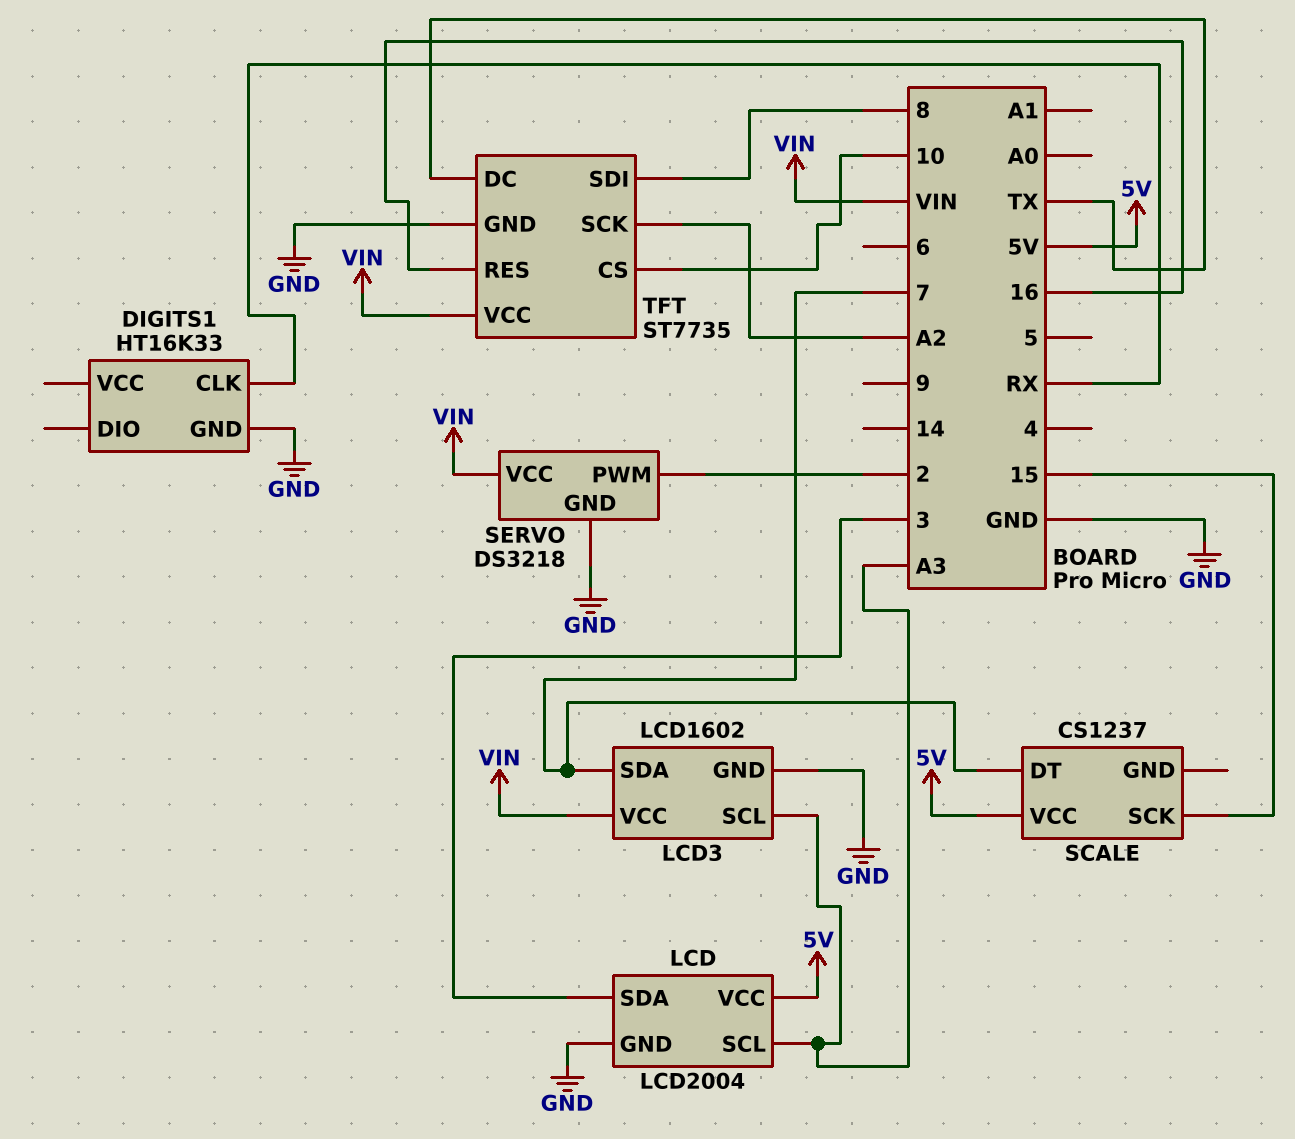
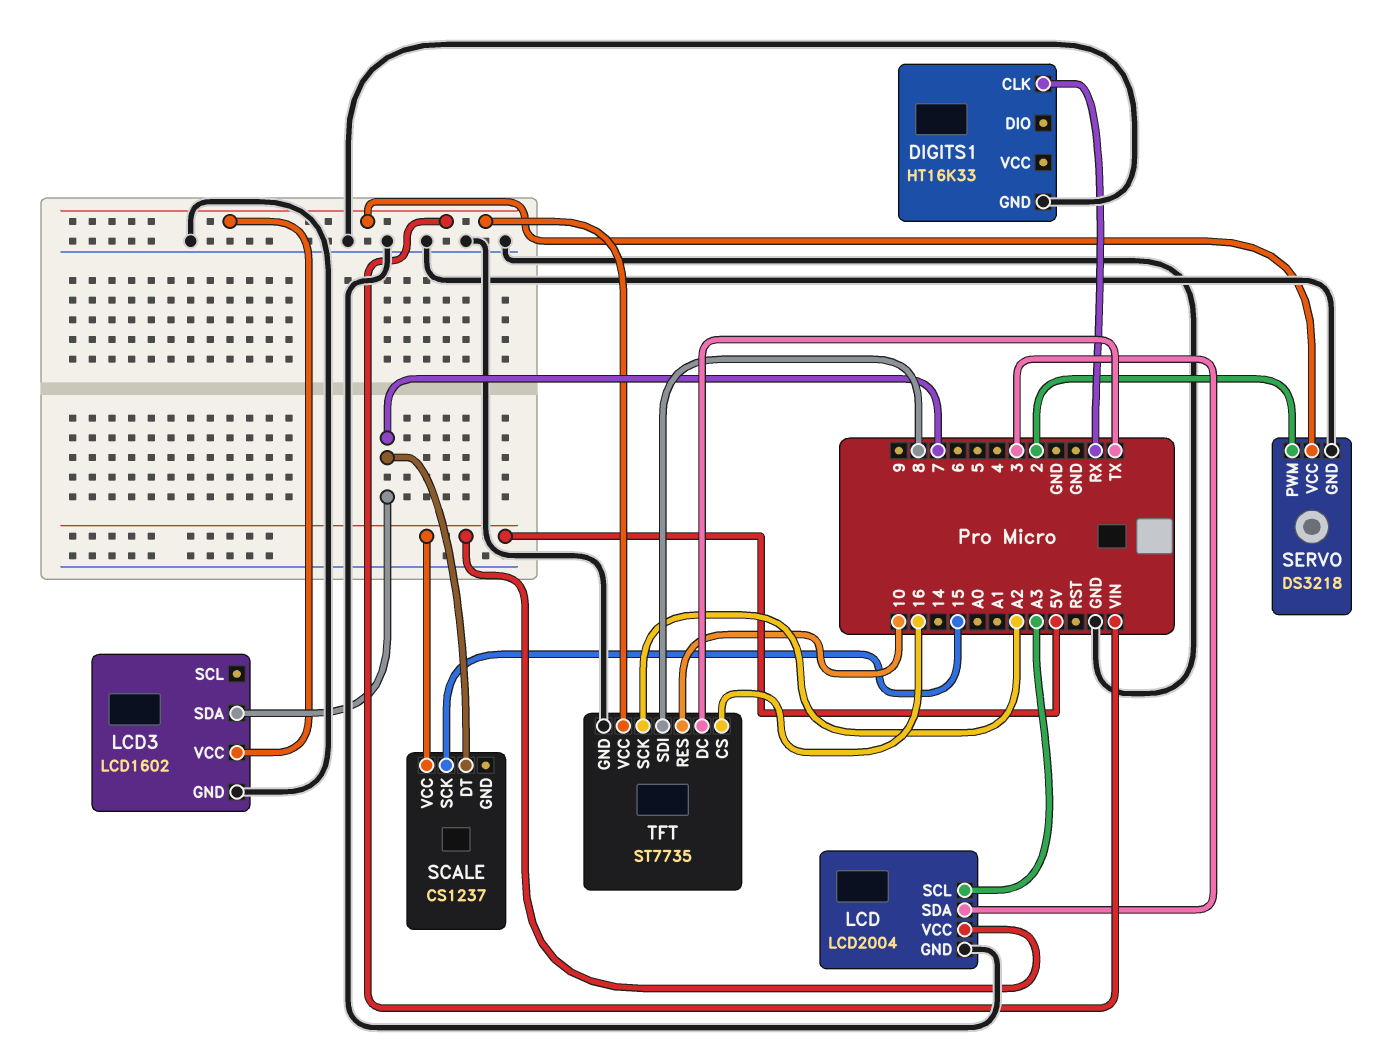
LCD3 pin SCL: A3 -> none
TFT pin CS: 10 -> 16
TFT pin RES: 16 -> 10

